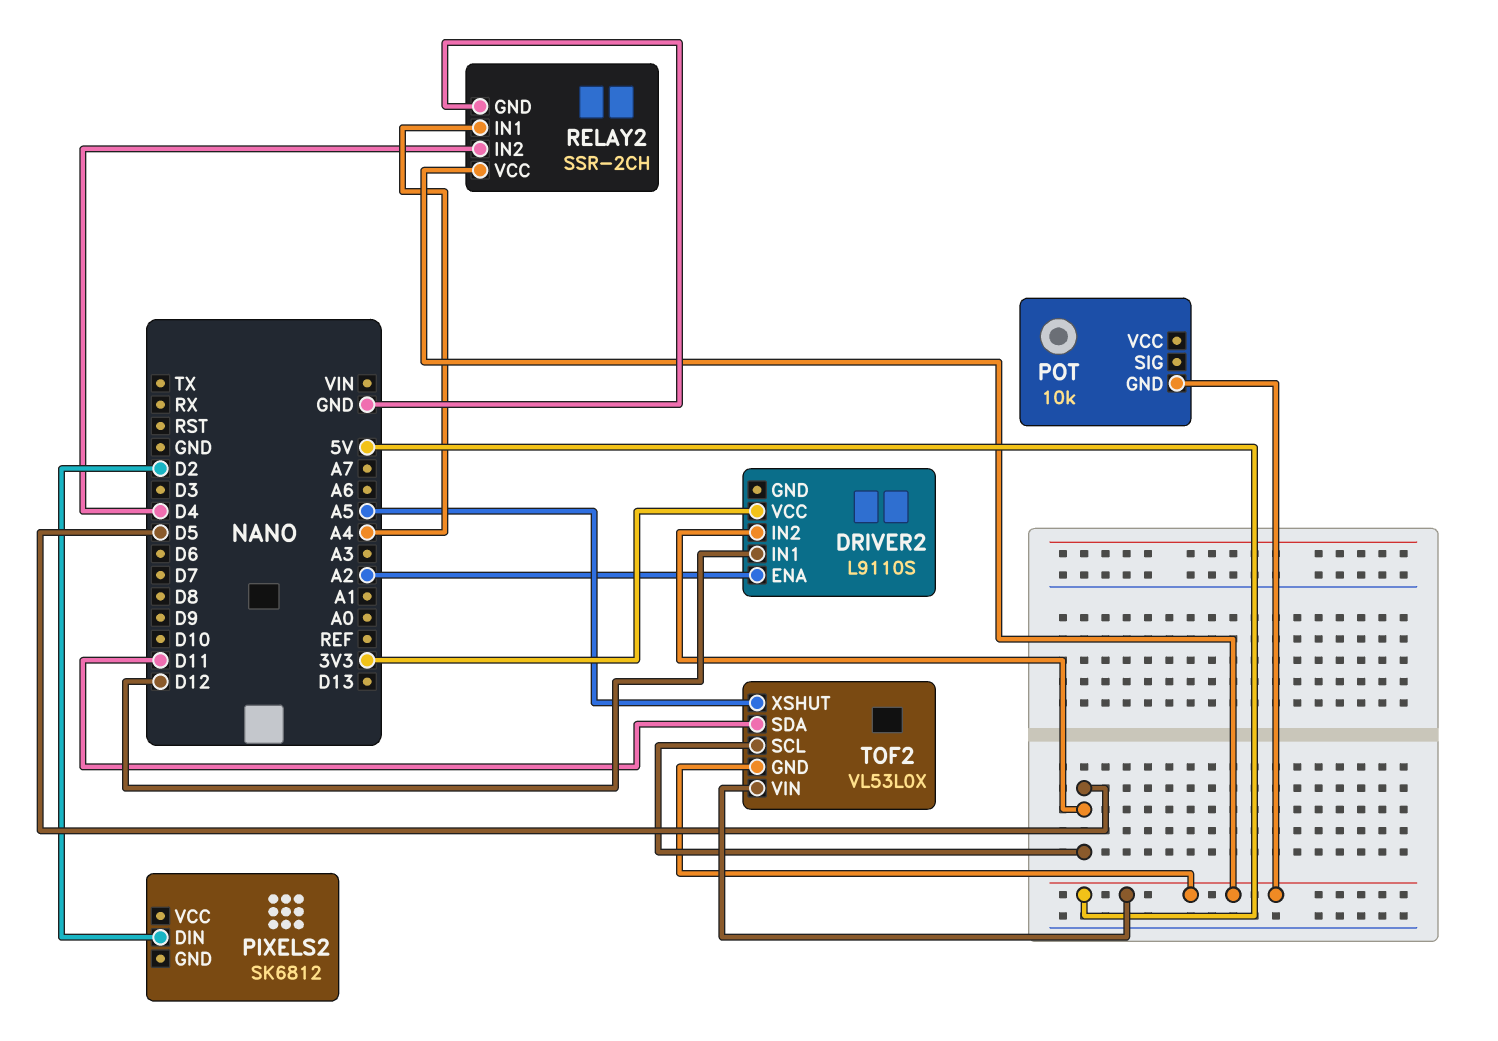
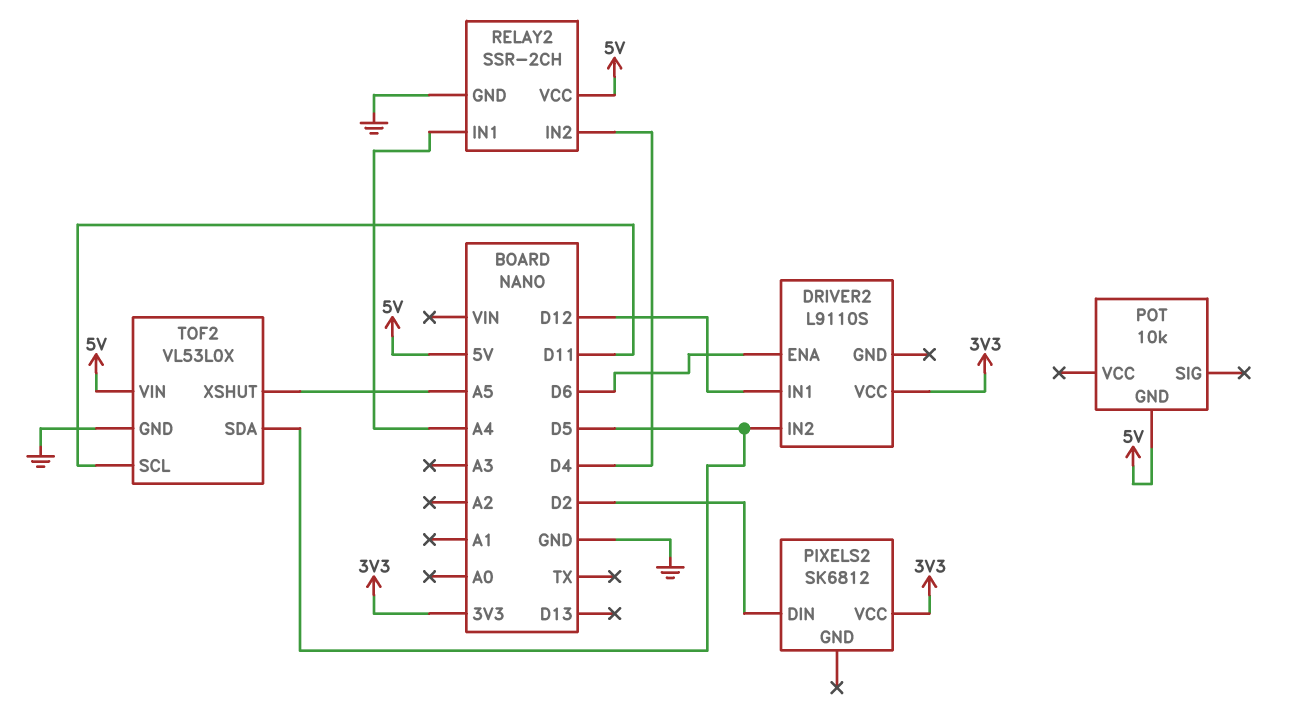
DRIVER2 pin ENA: A2 -> D6
PIXELS2 pin VCC: none -> 3V3
TOF2 pin GND: 5V -> GND
TOF2 pin SCL: D5 -> D11
TOF2 pin SDA: D11 -> D5

